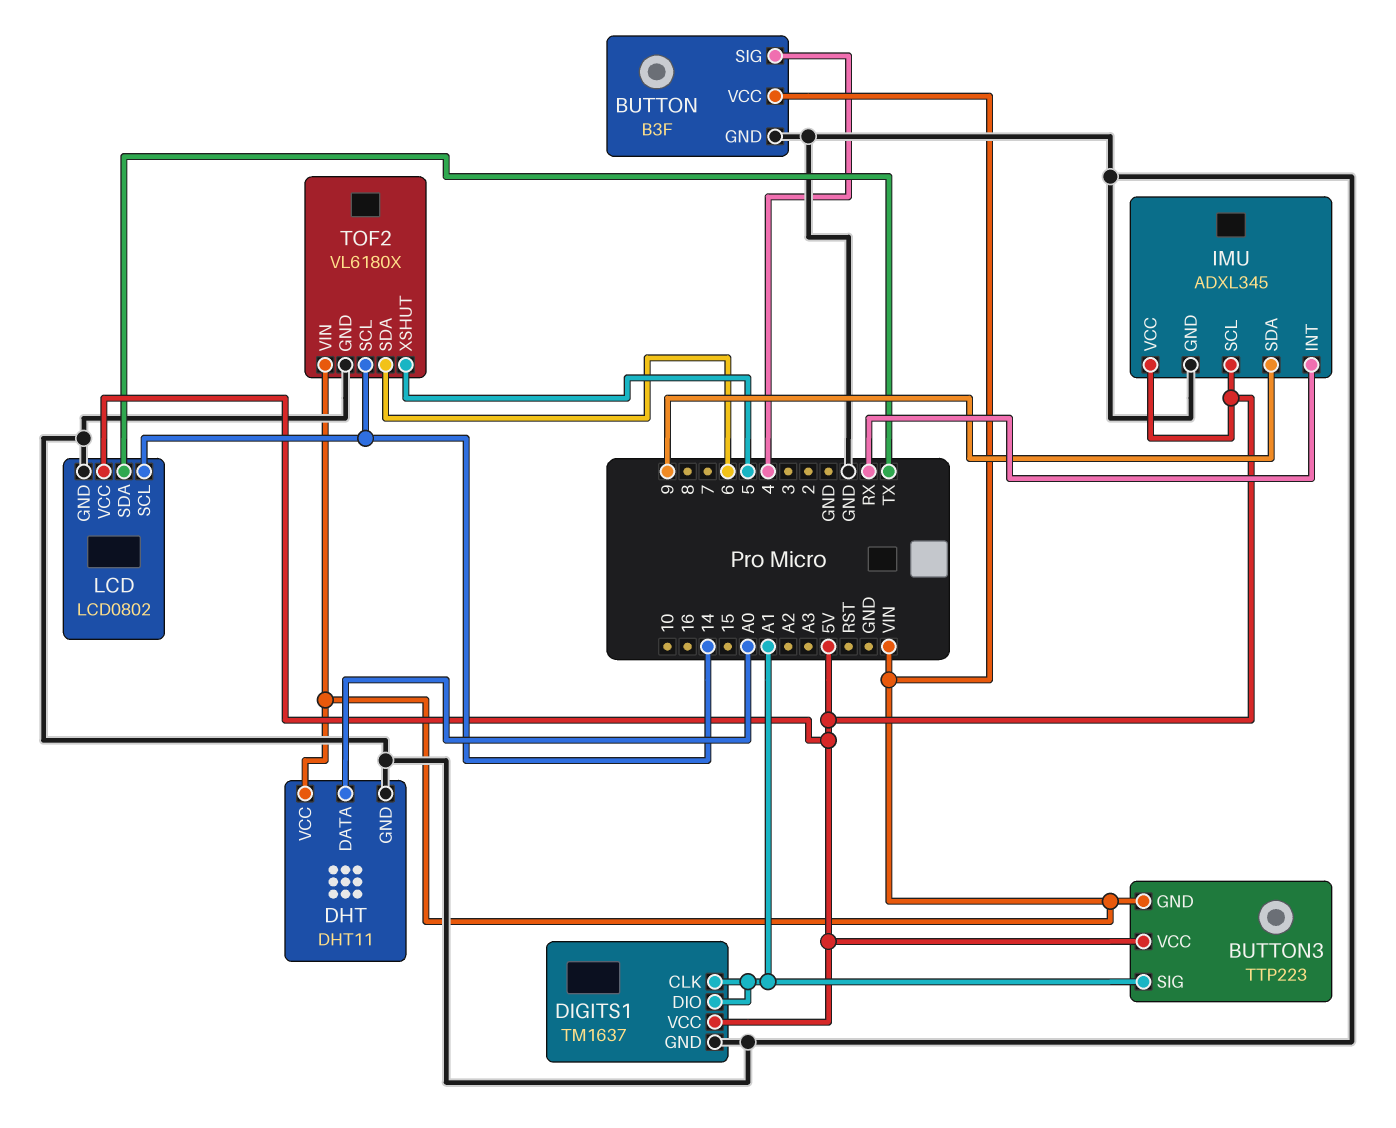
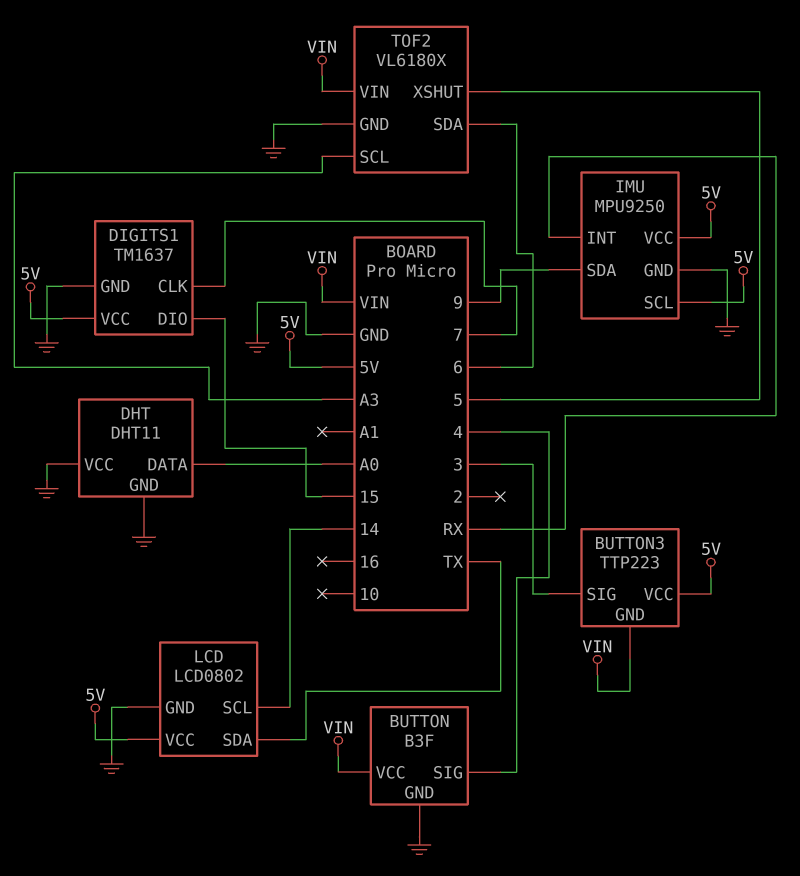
BUTTON3 pin SIG: A1 -> 3
DHT pin VCC: VIN -> GND
DIGITS1 pin CLK: A1 -> 7
DIGITS1 pin DIO: A1 -> 15
IMU: ADXL345 -> MPU9250
TOF2 pin SCL: 14 -> A3

